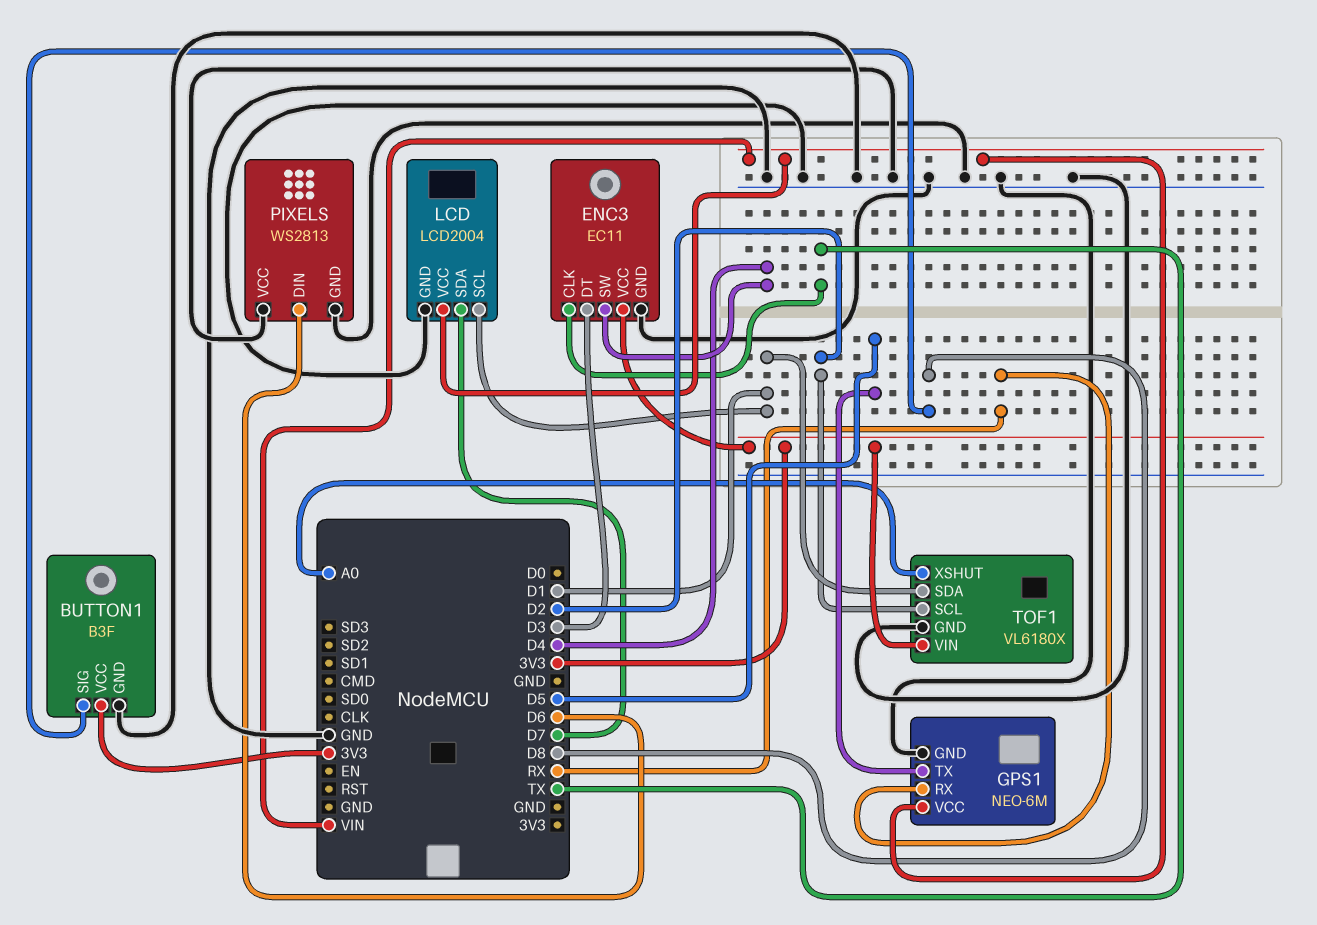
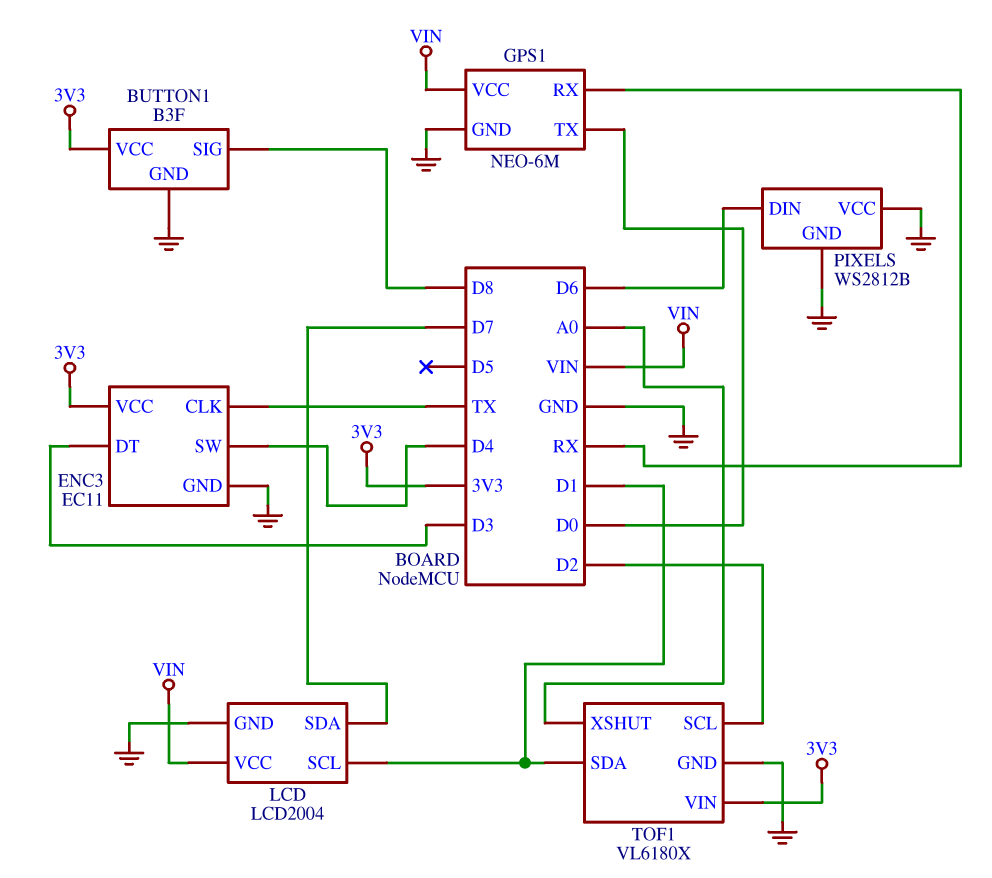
GPS1 pin TX: D5 -> D0
PIXELS: WS2813 -> WS2812B

